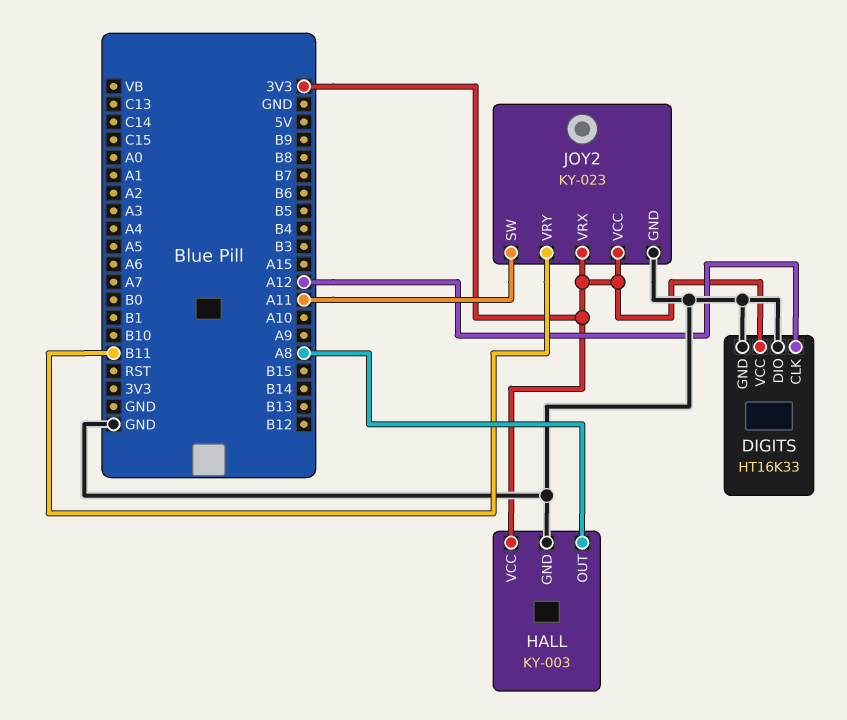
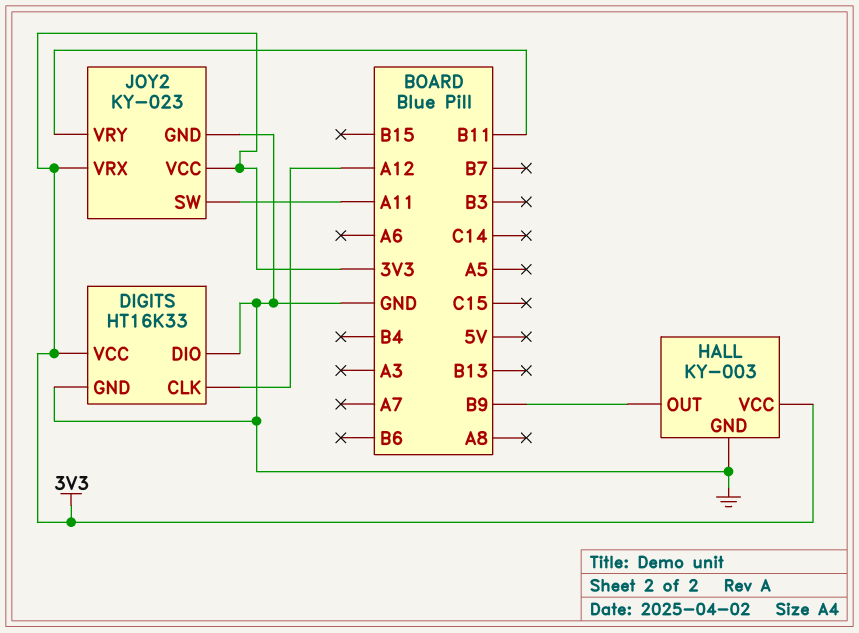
HALL pin OUT: A8 -> B9

